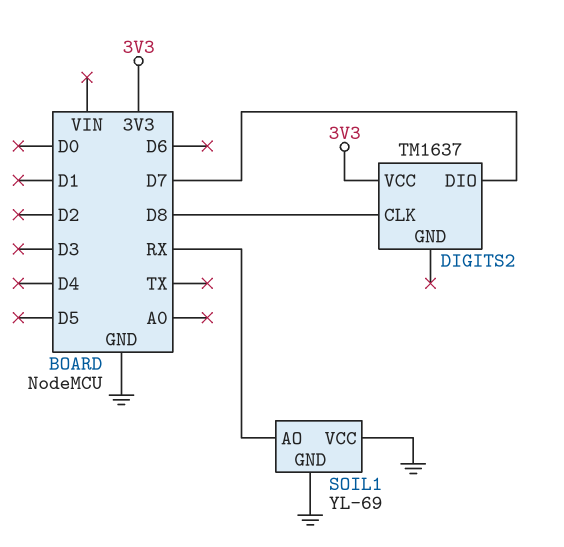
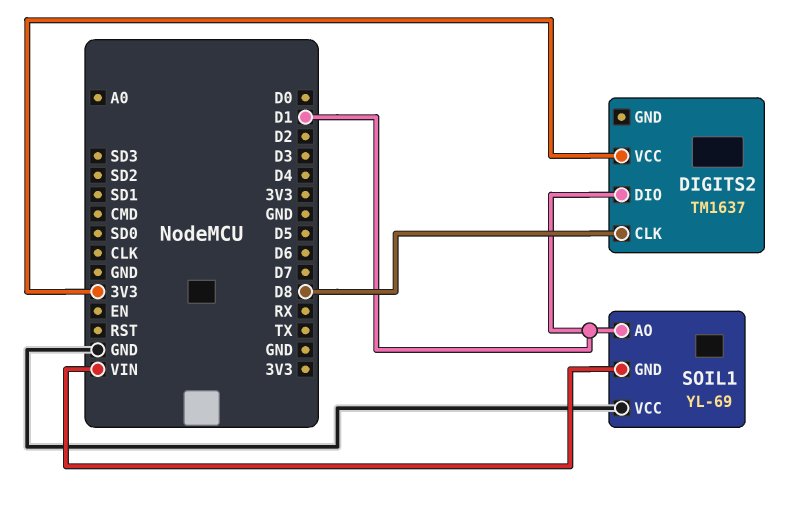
DIGITS2 pin DIO: D7 -> D1
SOIL1 pin AO: RX -> D1
SOIL1 pin GND: GND -> VIN

